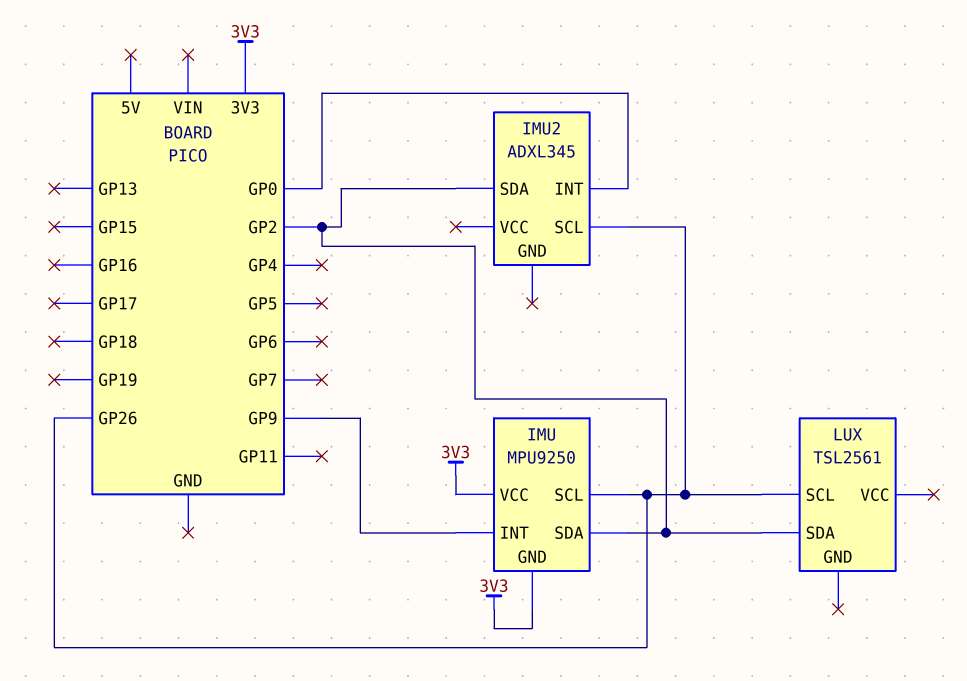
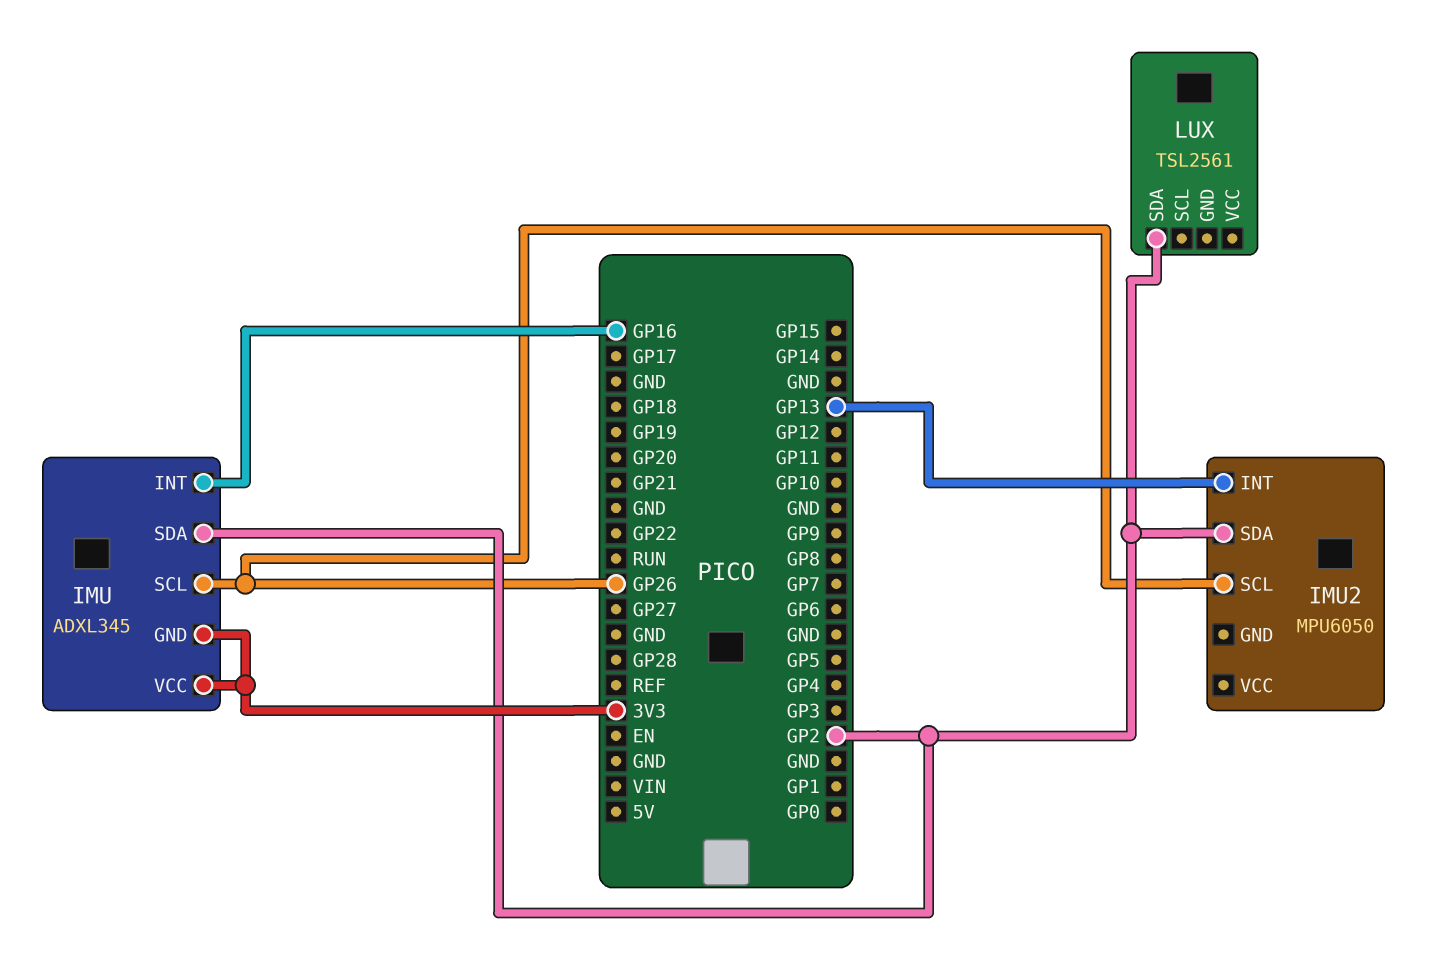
IMU: MPU9250 -> ADXL345
IMU pin INT: GP9 -> GP16
IMU2: ADXL345 -> MPU6050
IMU2 pin INT: GP0 -> GP13
LUX pin SCL: GP26 -> none

